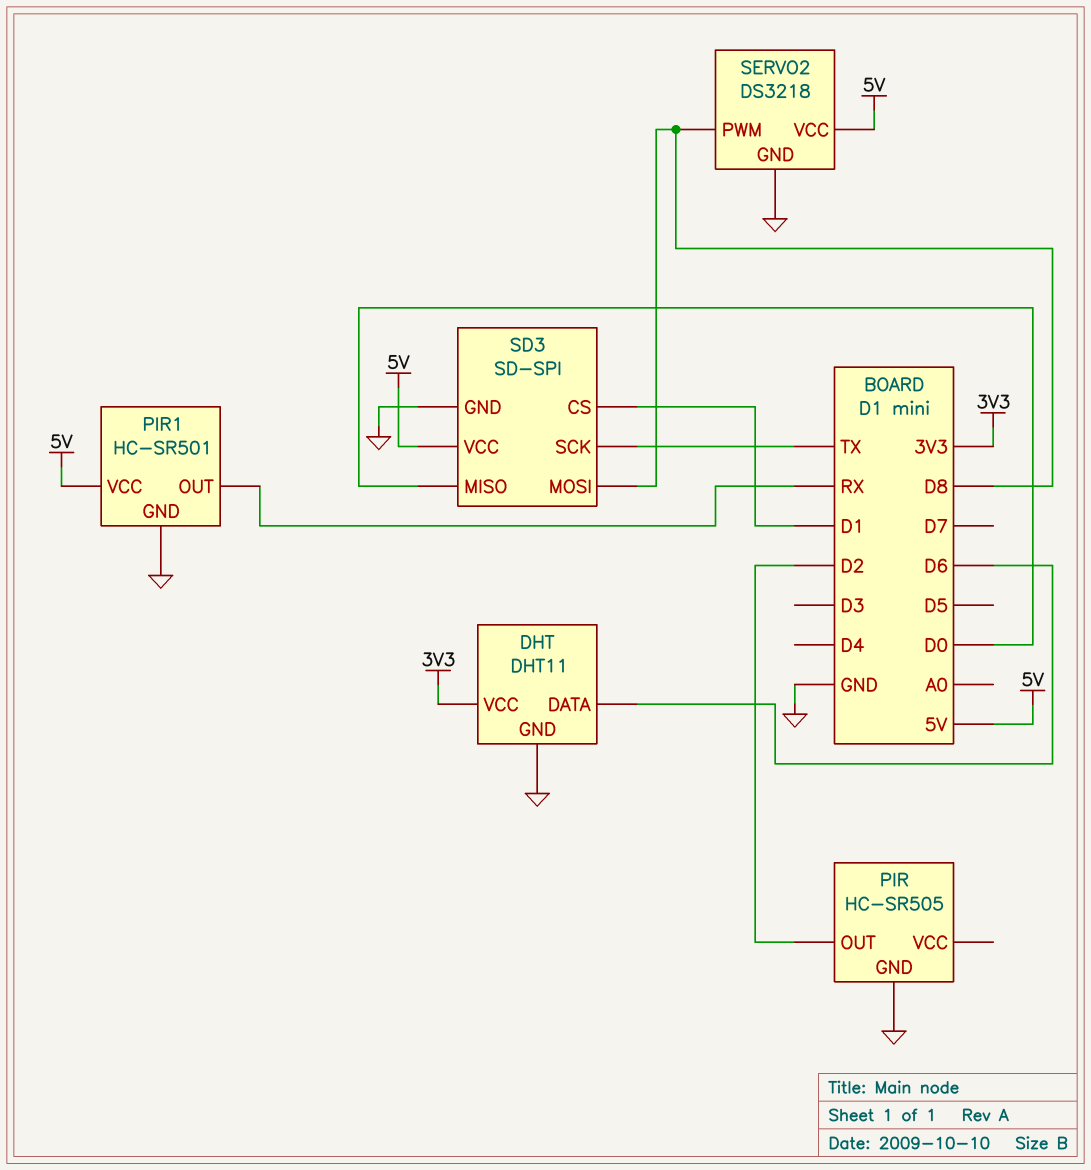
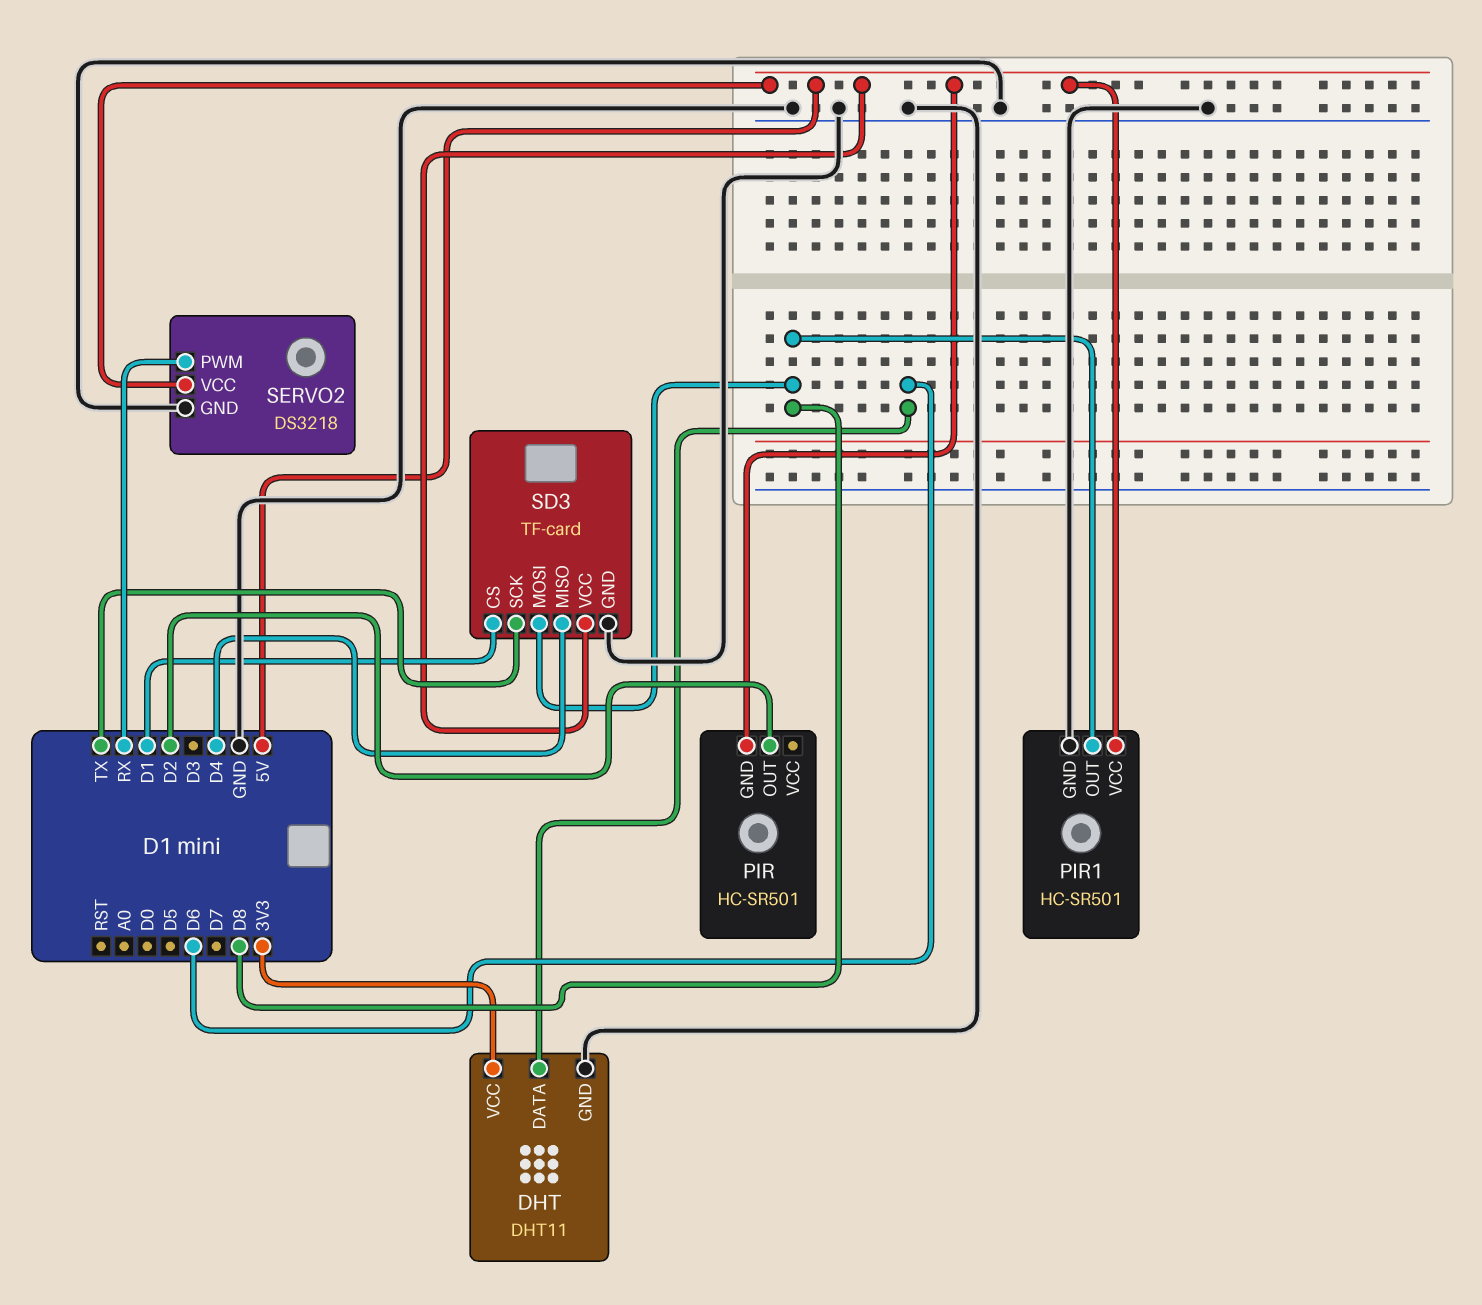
PIR: HC-SR505 -> HC-SR501
PIR pin GND: GND -> 5V
PIR1 pin OUT: RX -> D8
SD3: SD-SPI -> TF-card
SD3 pin MISO: D0 -> D4
SERVO2 pin PWM: D8 -> RX

